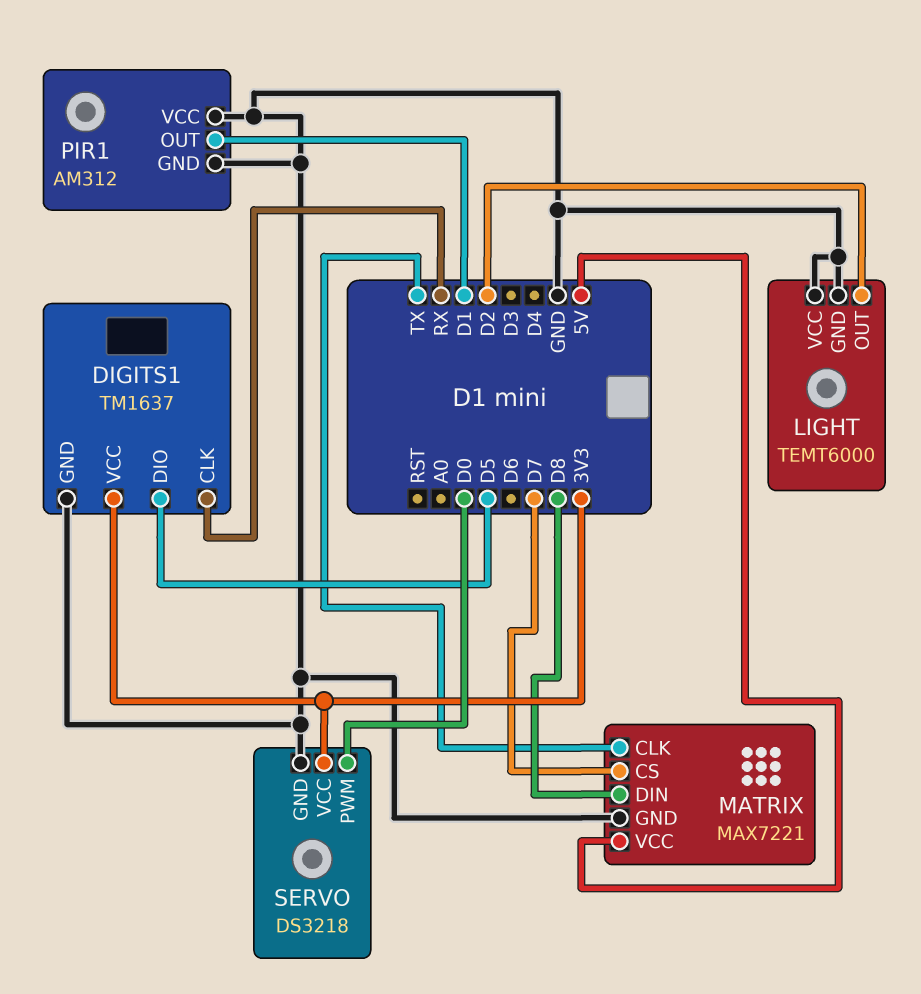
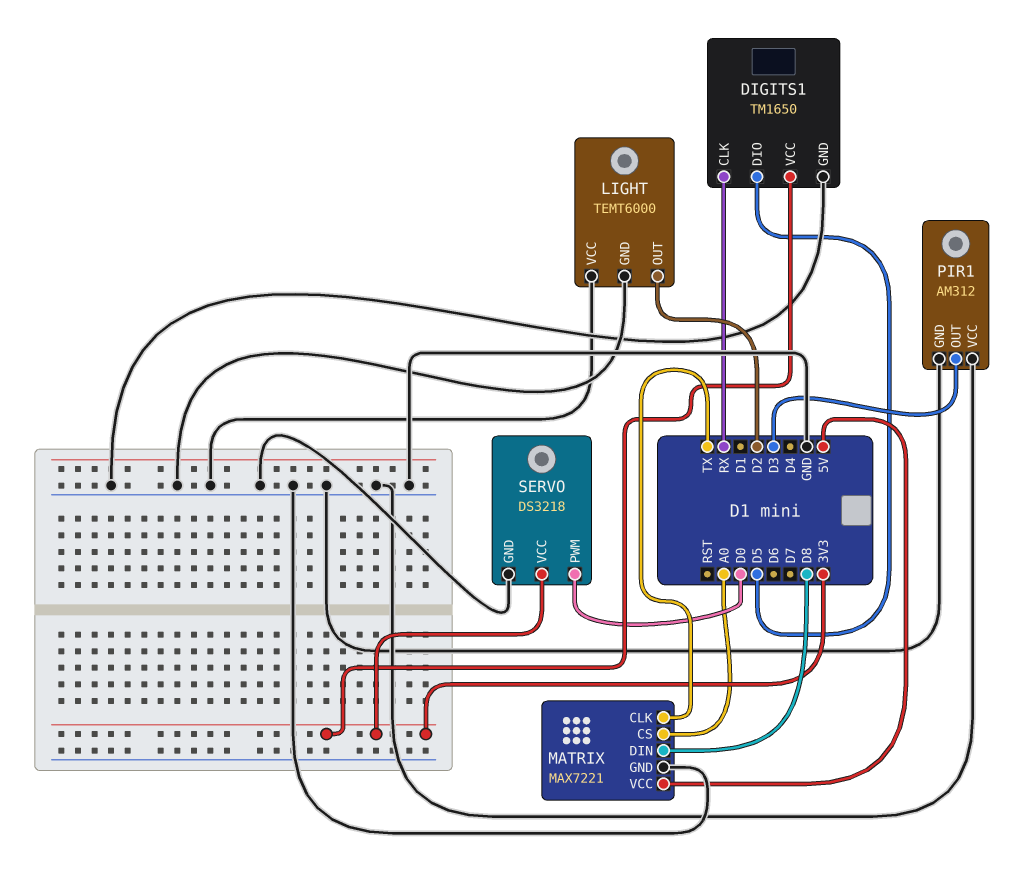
DIGITS1: TM1637 -> TM1650
MATRIX pin CS: D7 -> A0
PIR1 pin OUT: D1 -> D3

